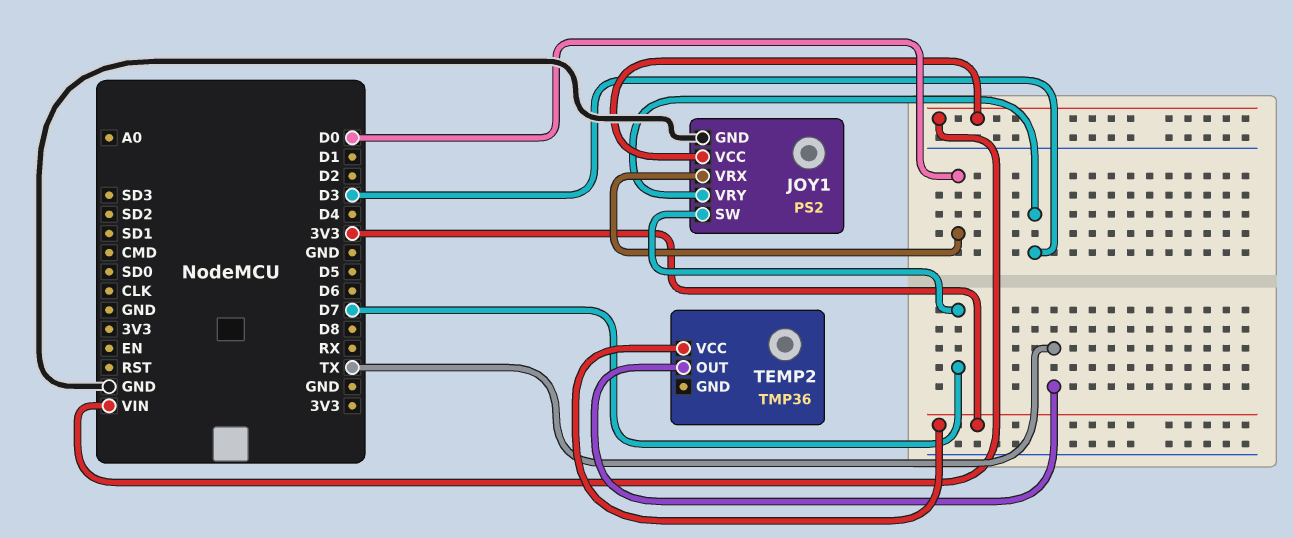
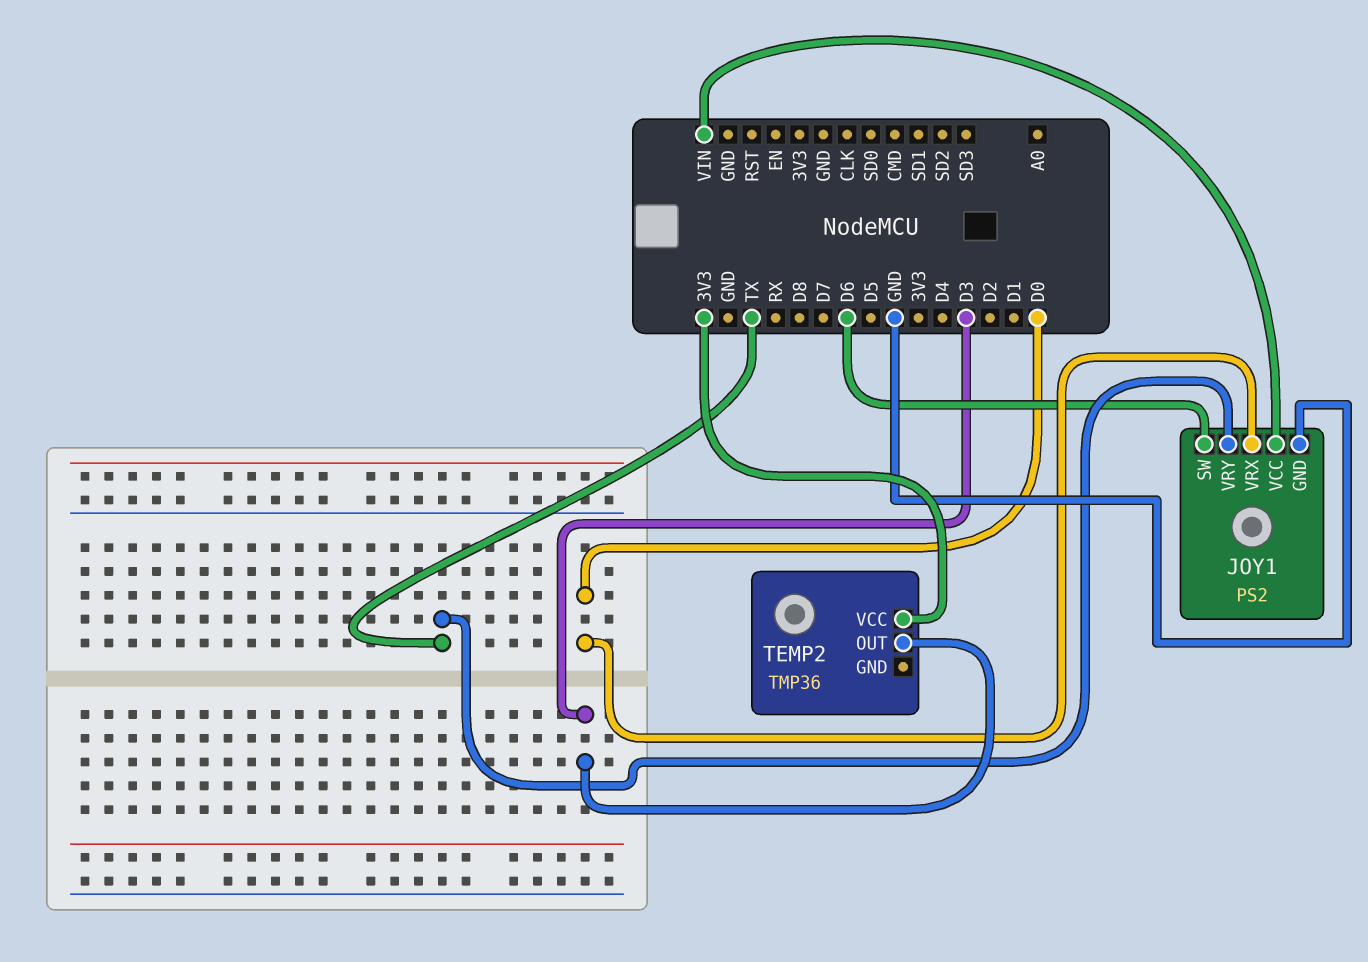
JOY1 pin SW: D7 -> D6
JOY1 pin VRY: D3 -> TX
TEMP2 pin OUT: TX -> D3

